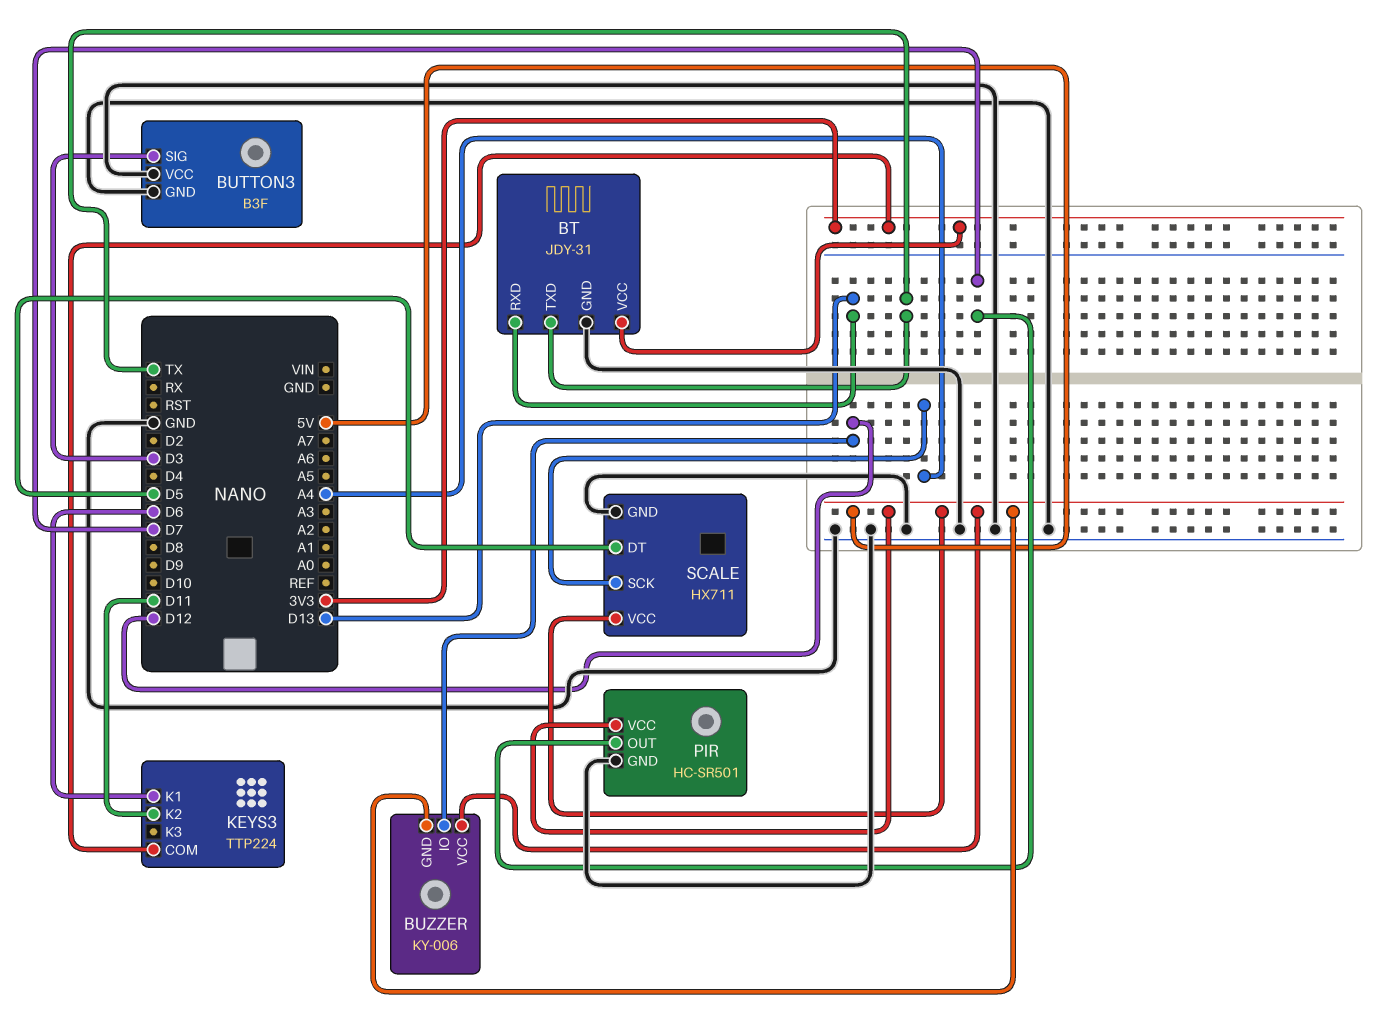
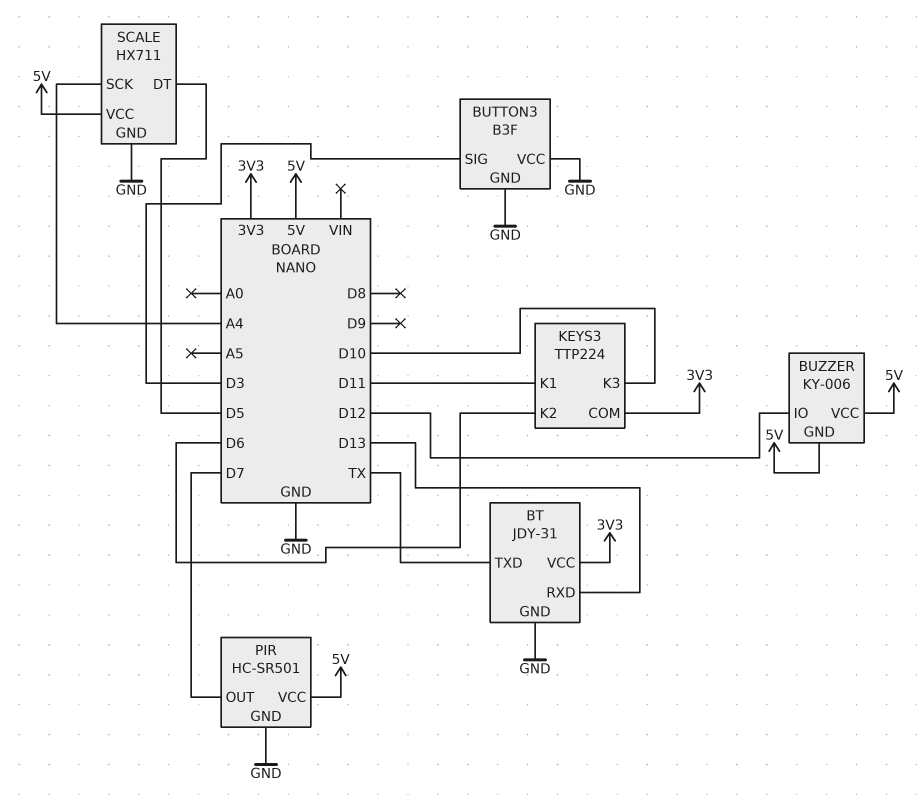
KEYS3 pin K1: D6 -> D11
KEYS3 pin K2: D11 -> D6
KEYS3 pin K3: none -> D10

